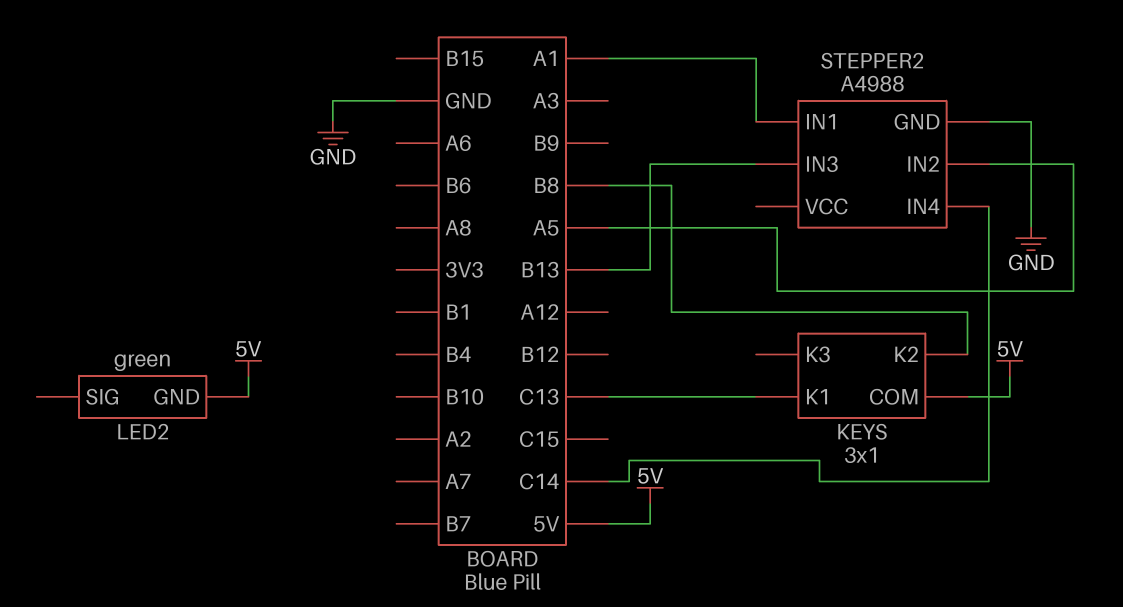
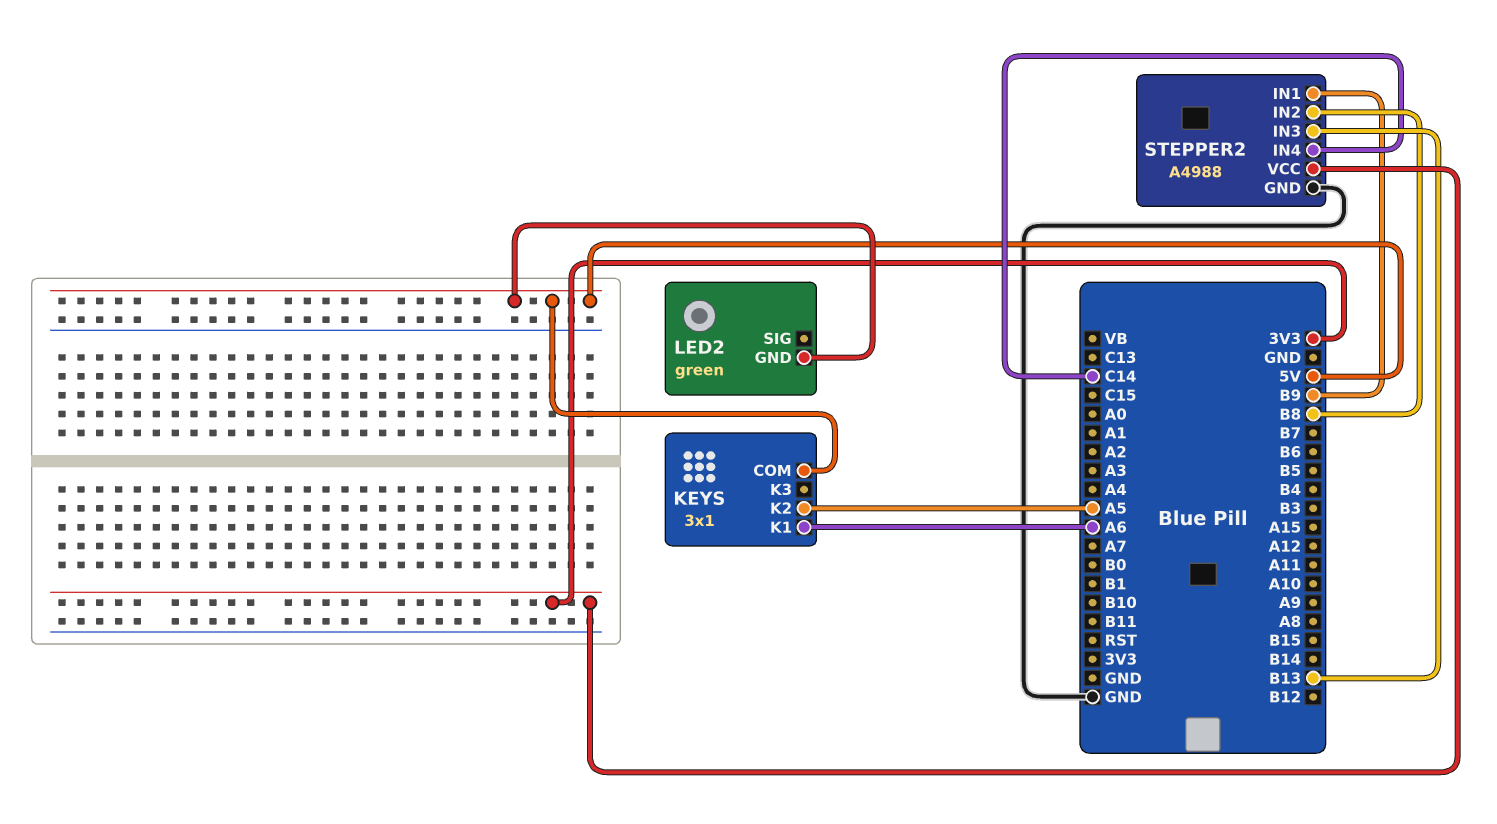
KEYS pin K1: C13 -> A6
KEYS pin K2: B8 -> A5
STEPPER2 pin IN1: A1 -> B9
STEPPER2 pin IN2: A5 -> B8
STEPPER2 pin VCC: none -> 3V3

